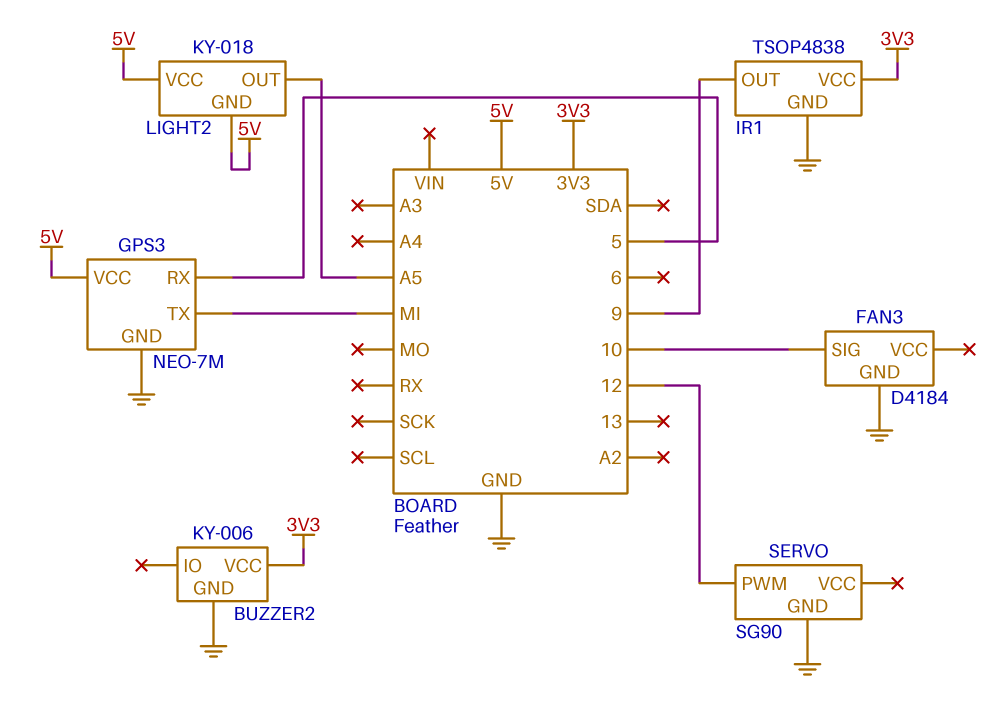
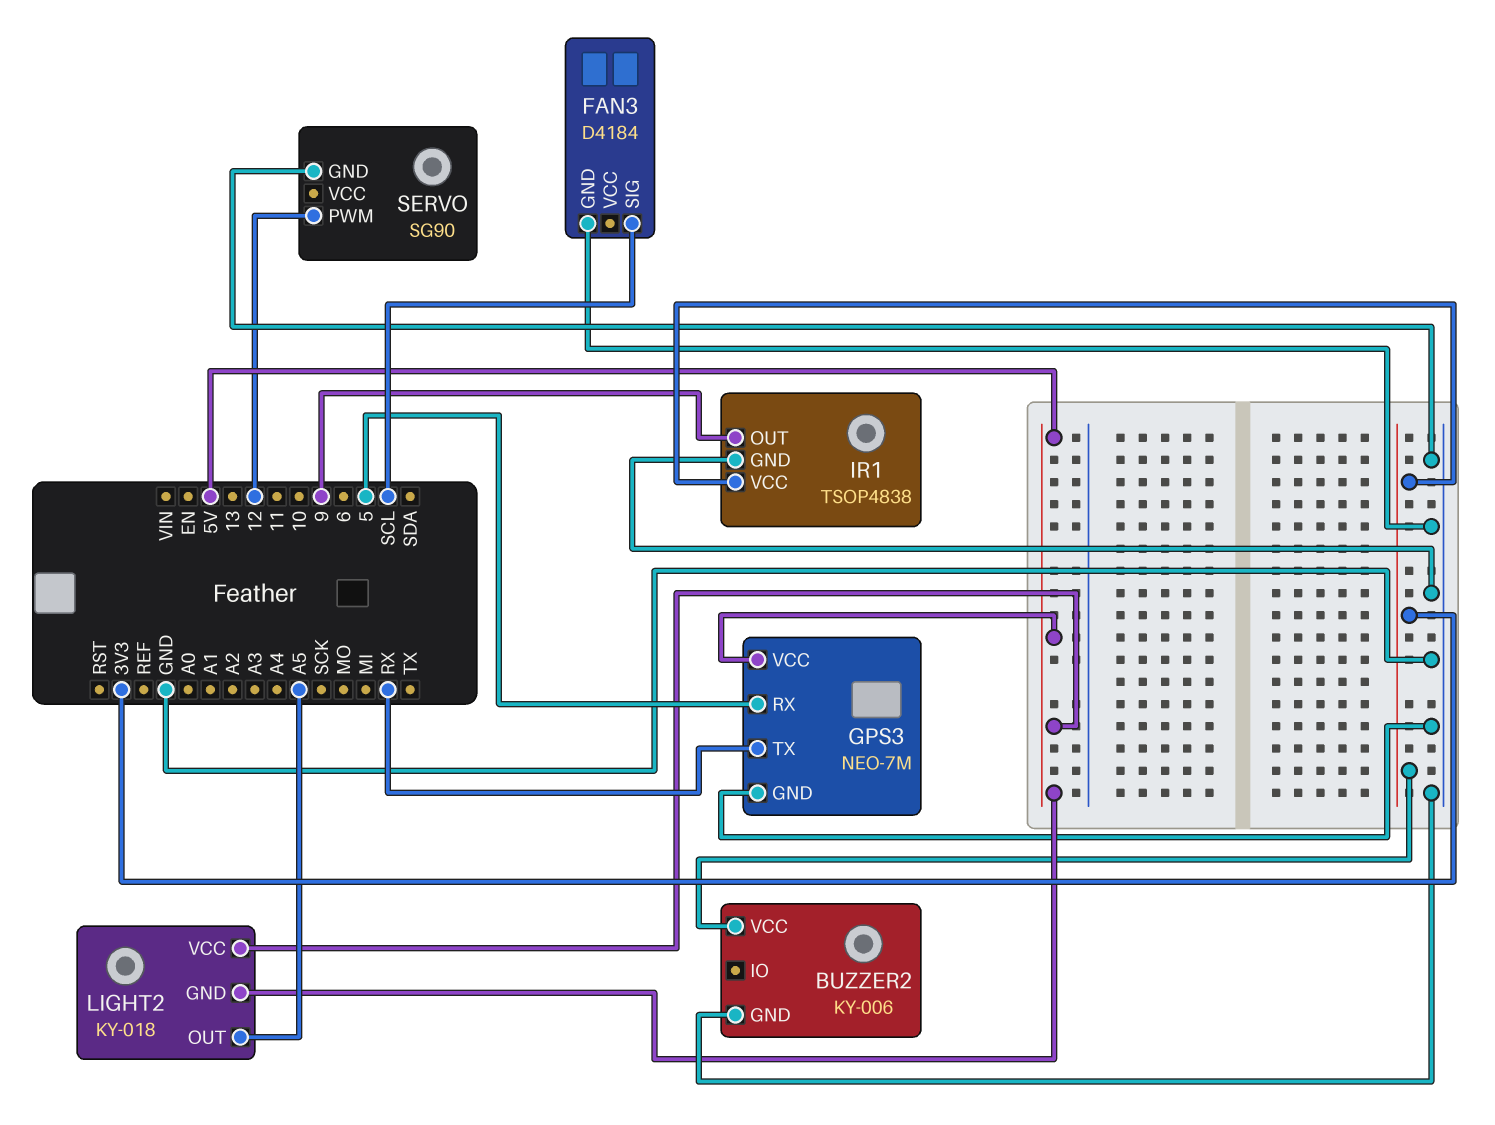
FAN3 pin SIG: 10 -> SCL
GPS3 pin TX: MI -> RX

